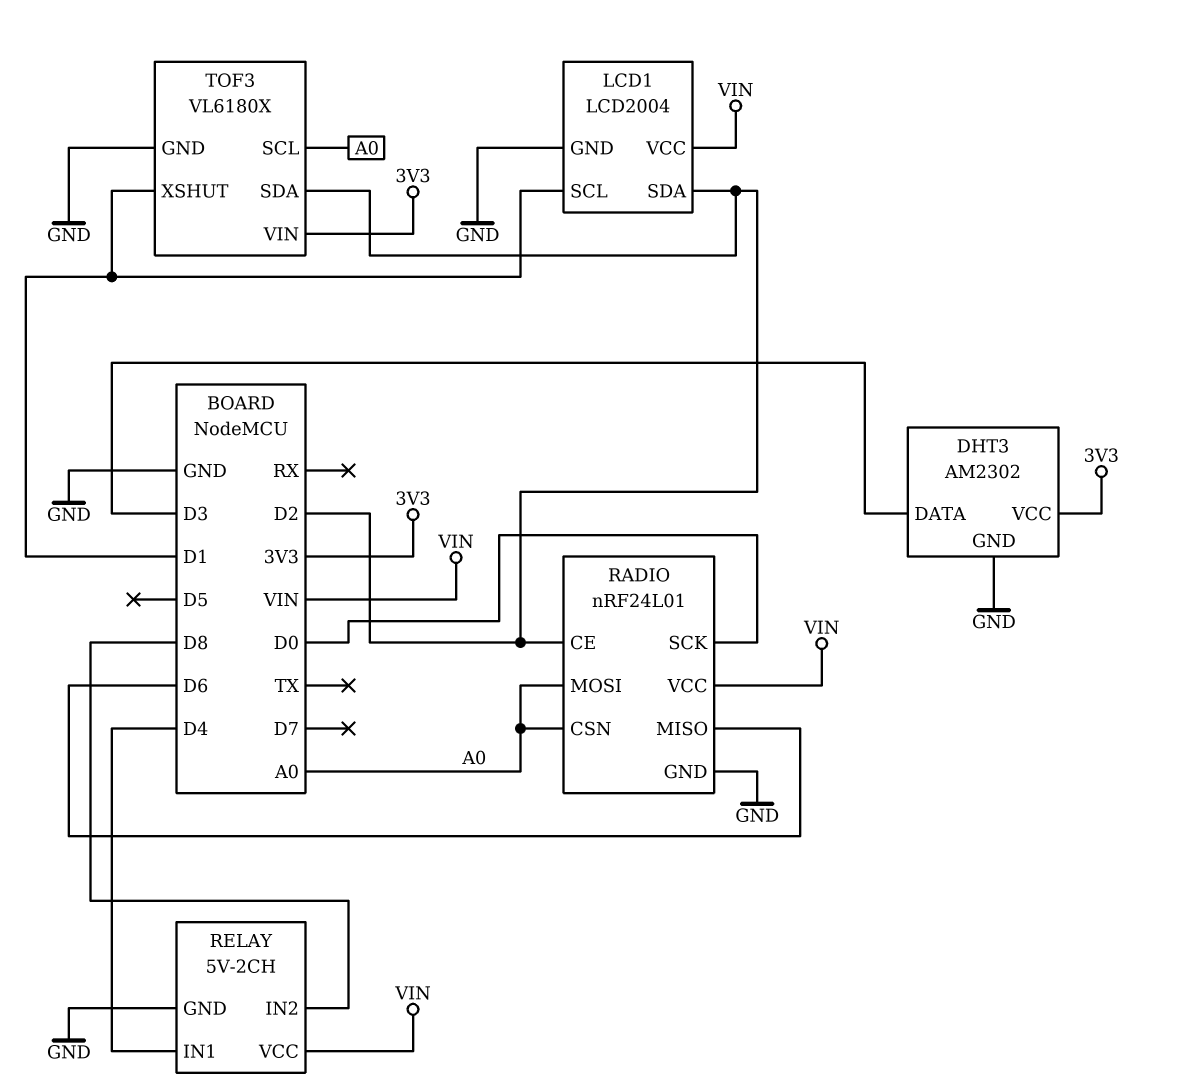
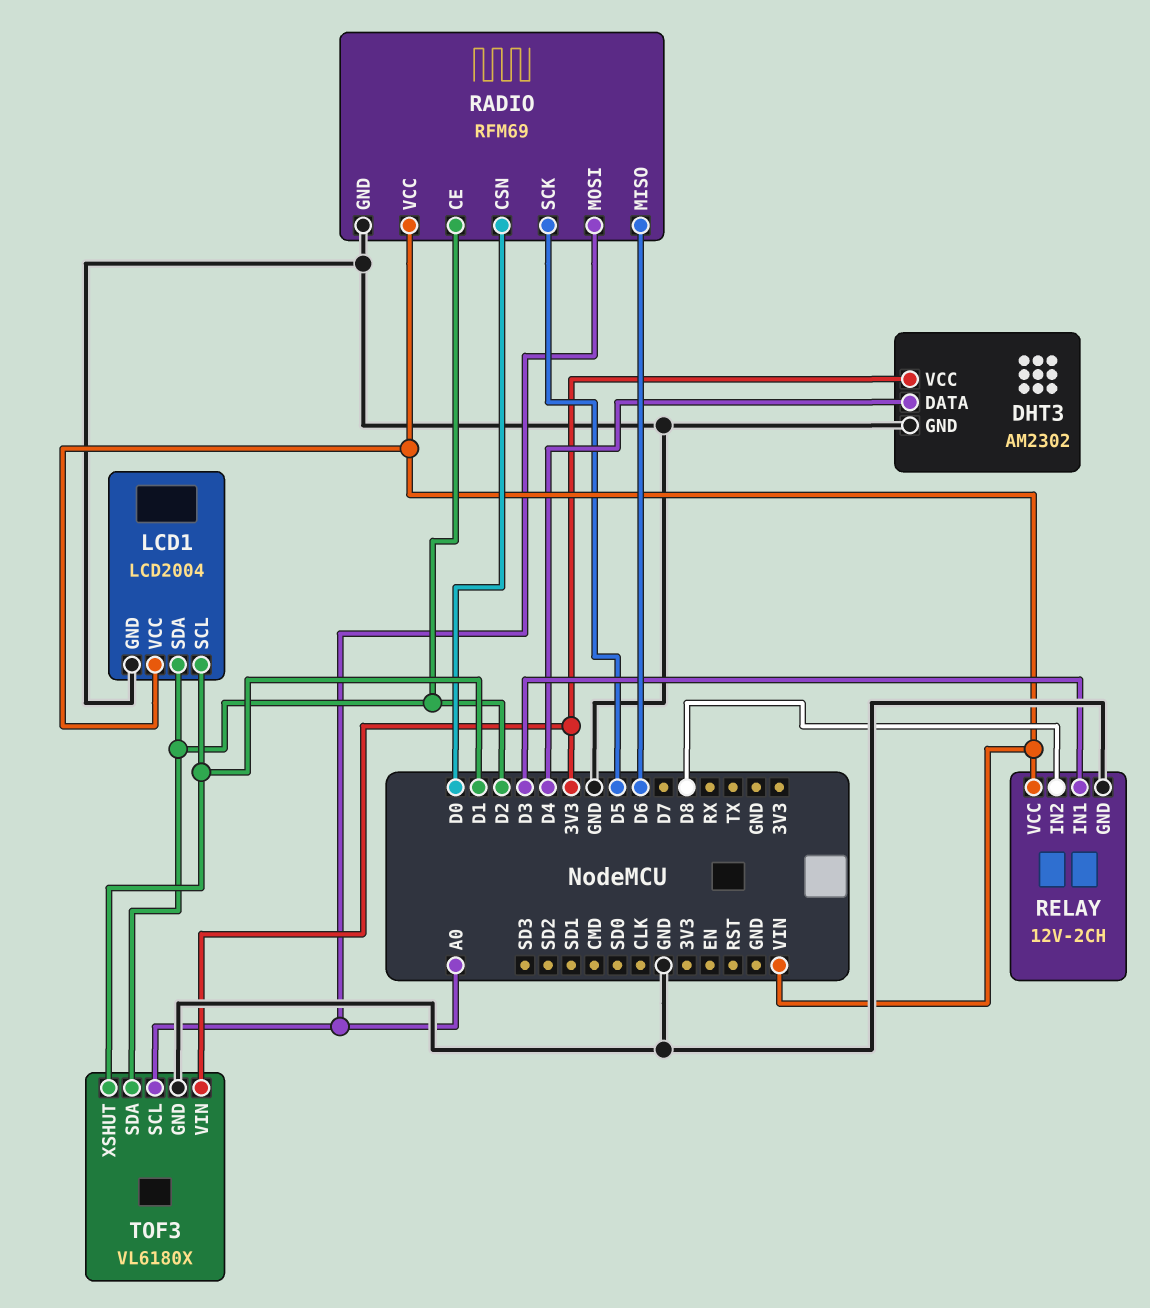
DHT3 pin DATA: D3 -> D4
RADIO: nRF24L01 -> RFM69
RADIO pin CSN: A0 -> D0
RADIO pin SCK: D0 -> D5
RELAY: 5V-2CH -> 12V-2CH
RELAY pin IN1: D4 -> D3

